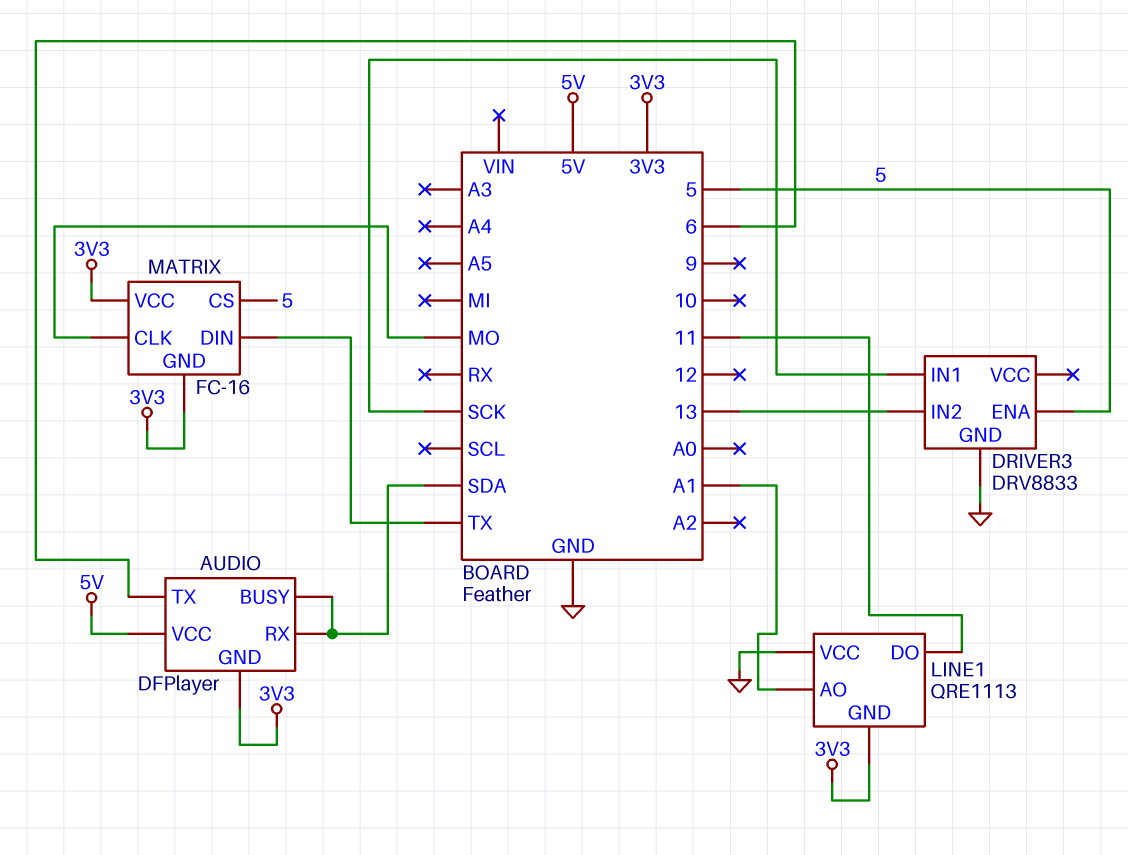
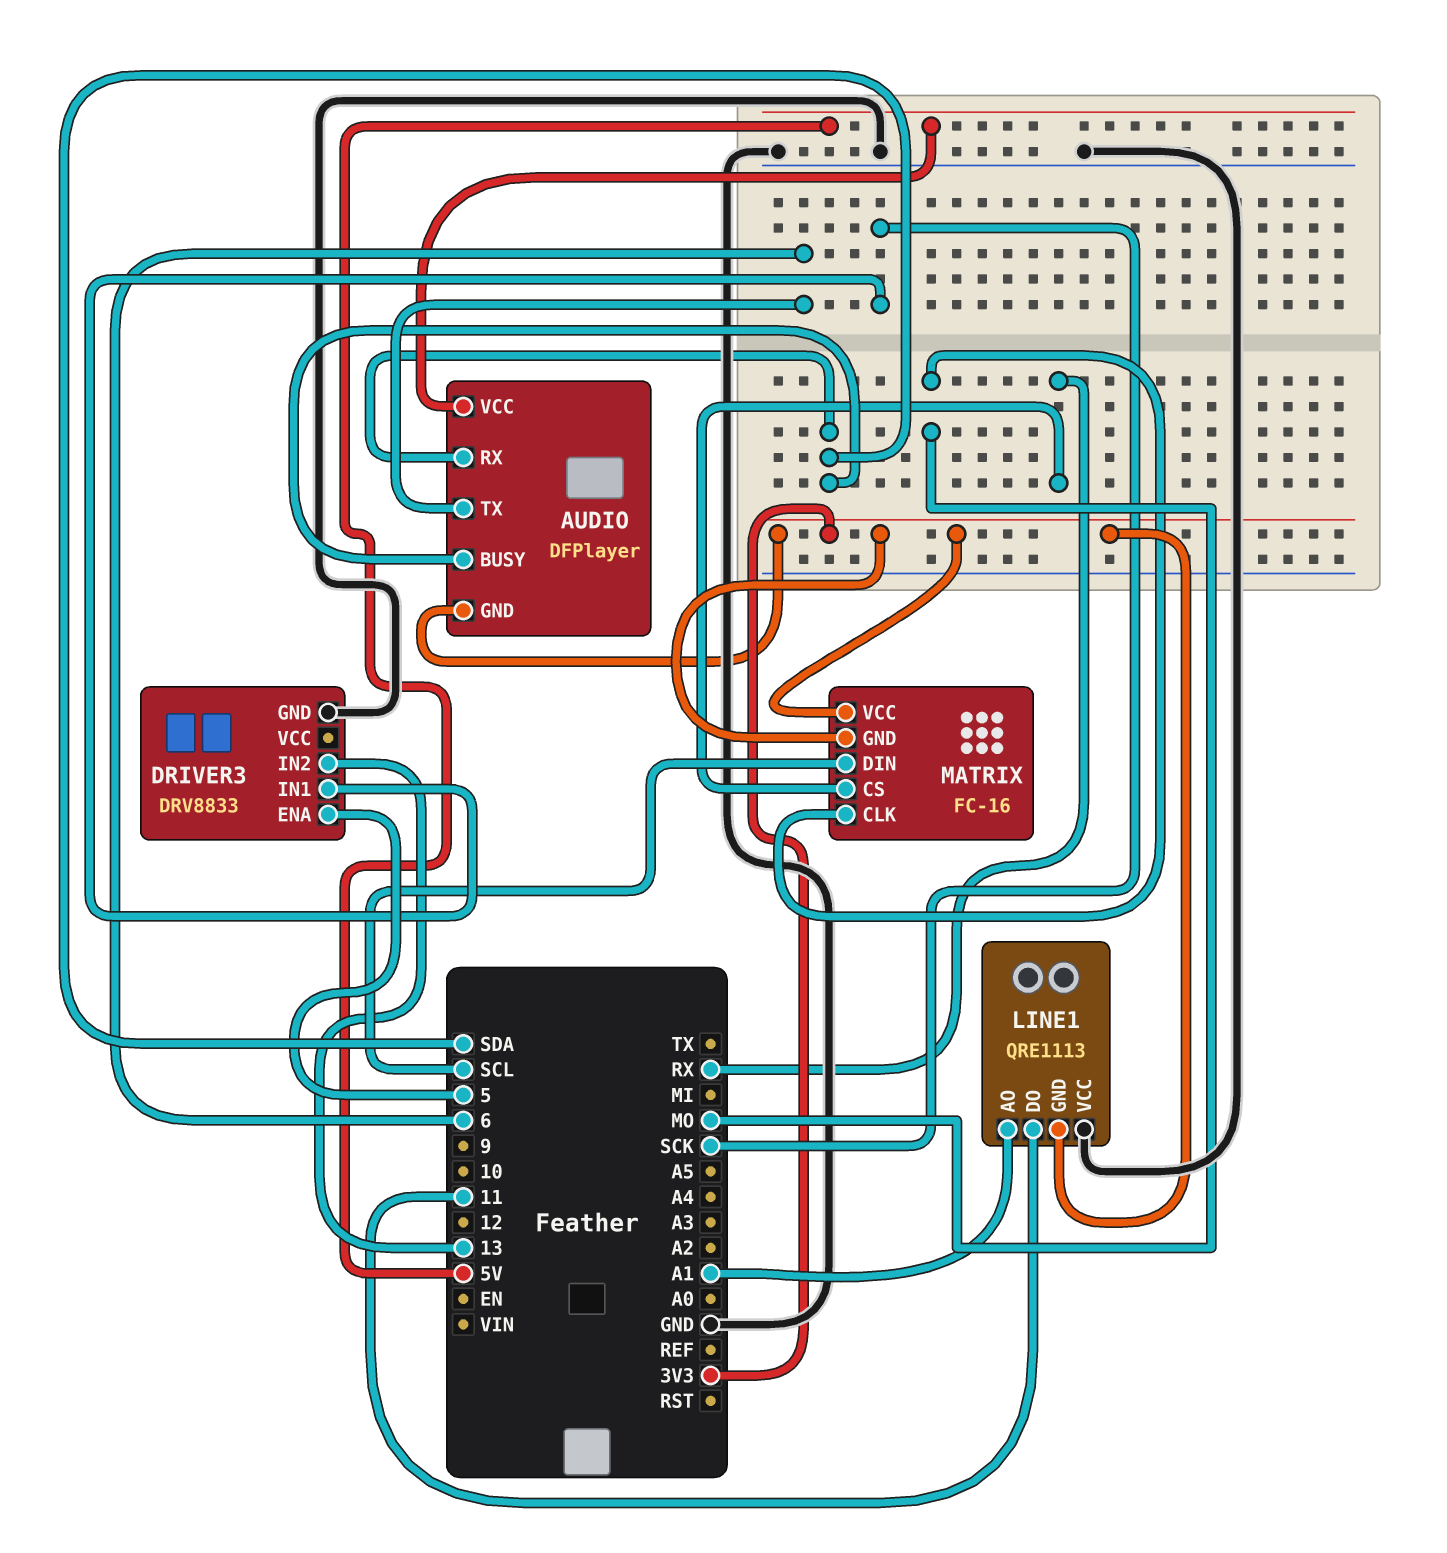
MATRIX pin CS: 5 -> RX
MATRIX pin DIN: TX -> SCL

